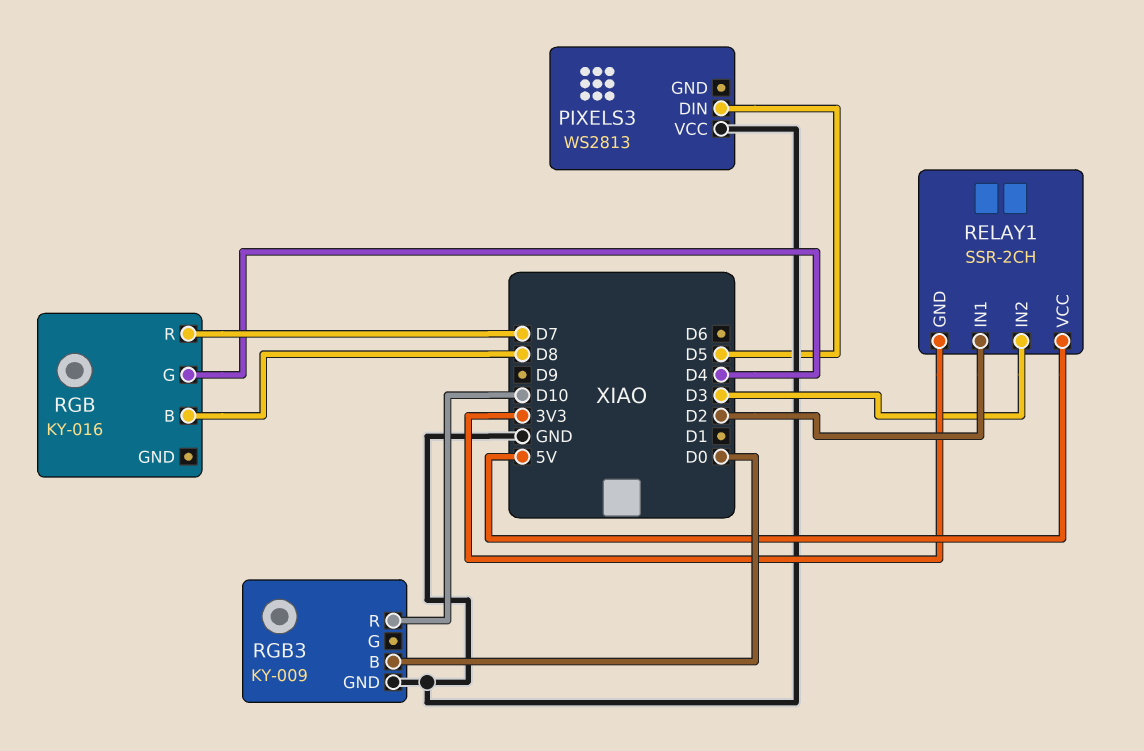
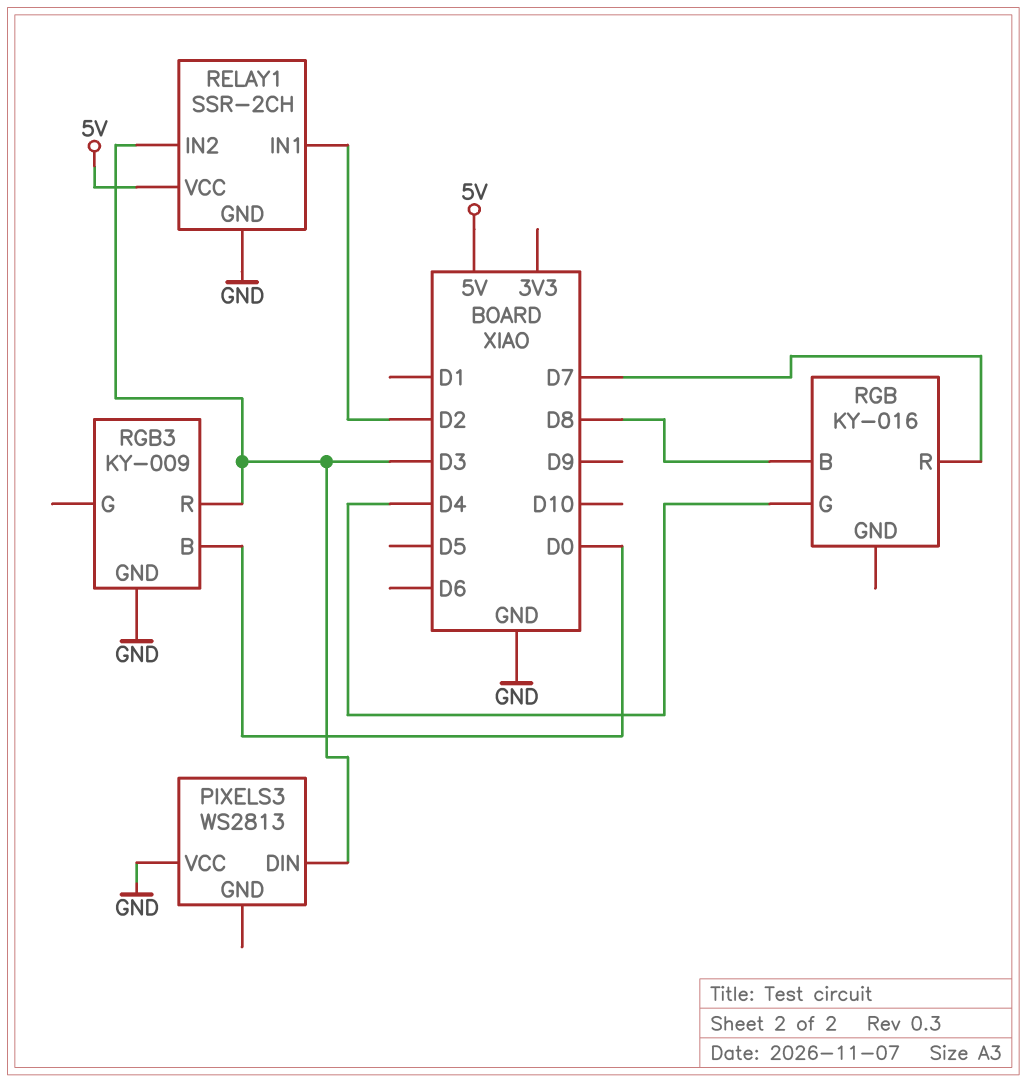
PIXELS3 pin DIN: D5 -> D3
RELAY1 pin GND: 3V3 -> GND
RGB3 pin R: D10 -> D3

